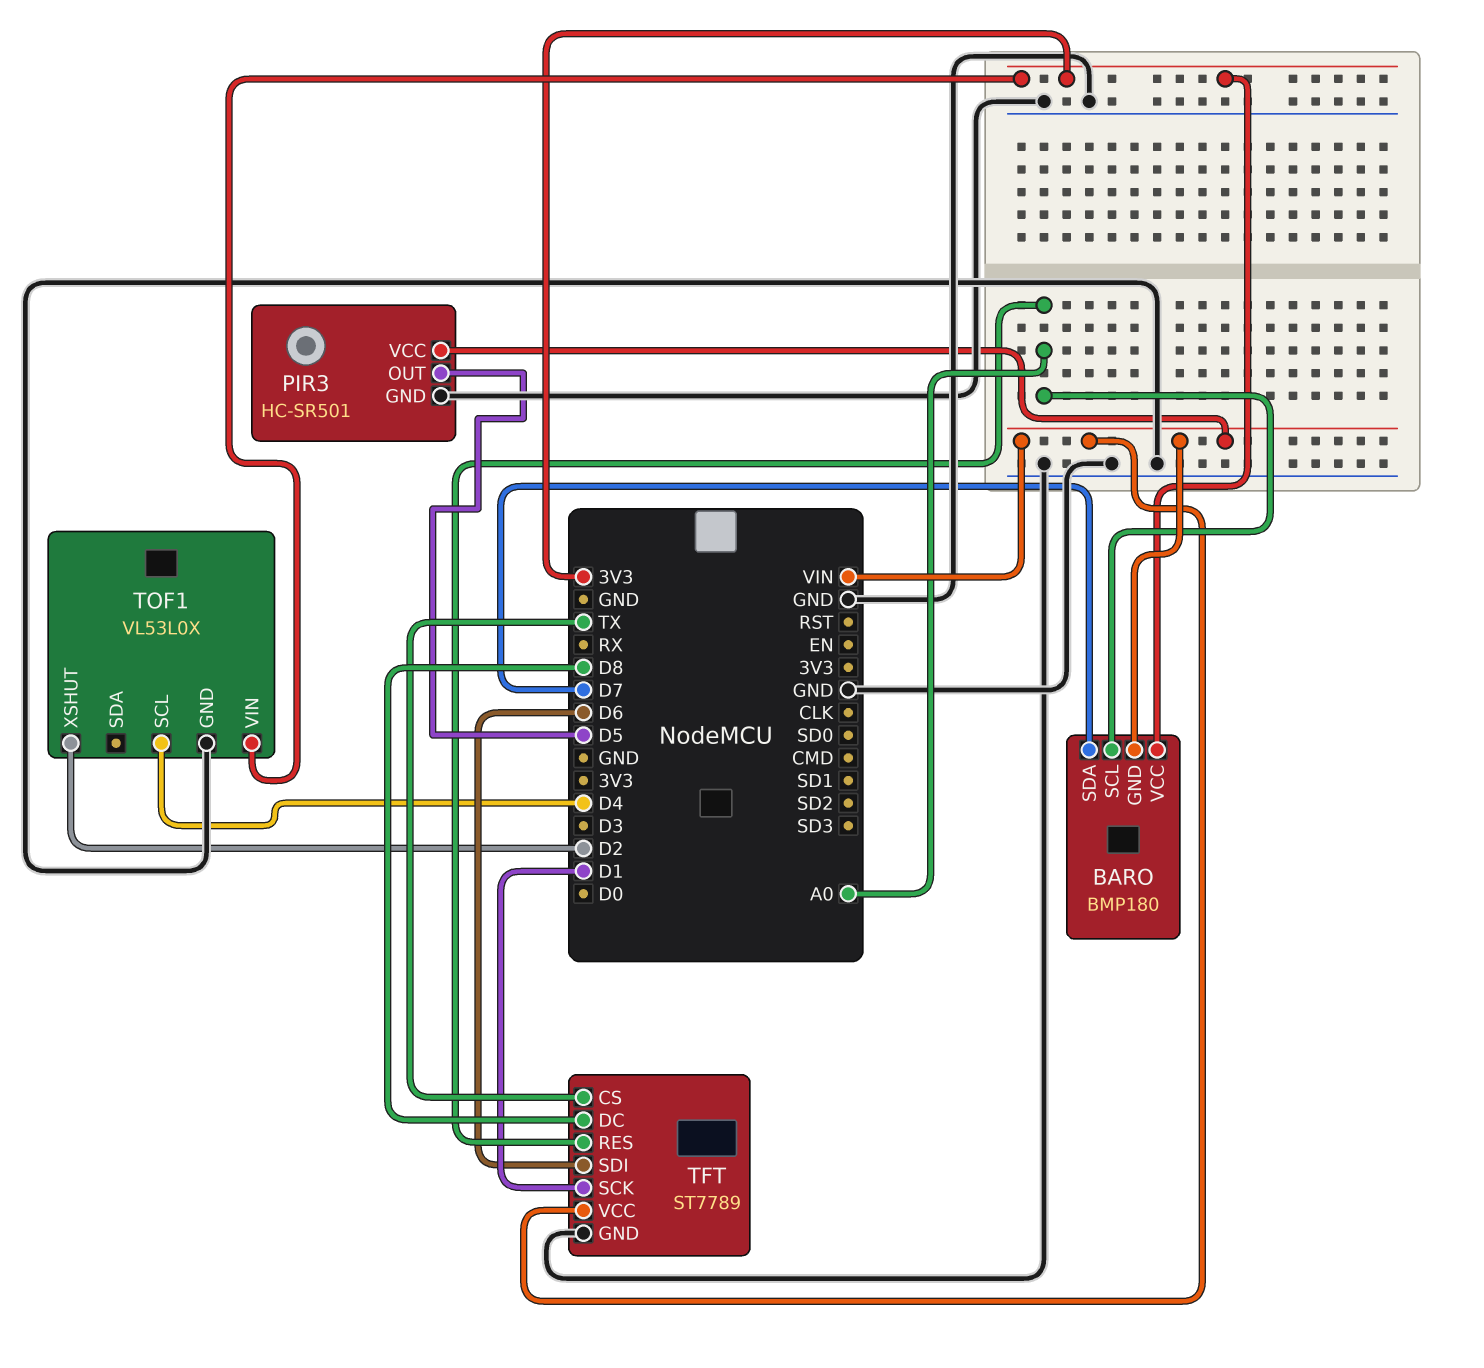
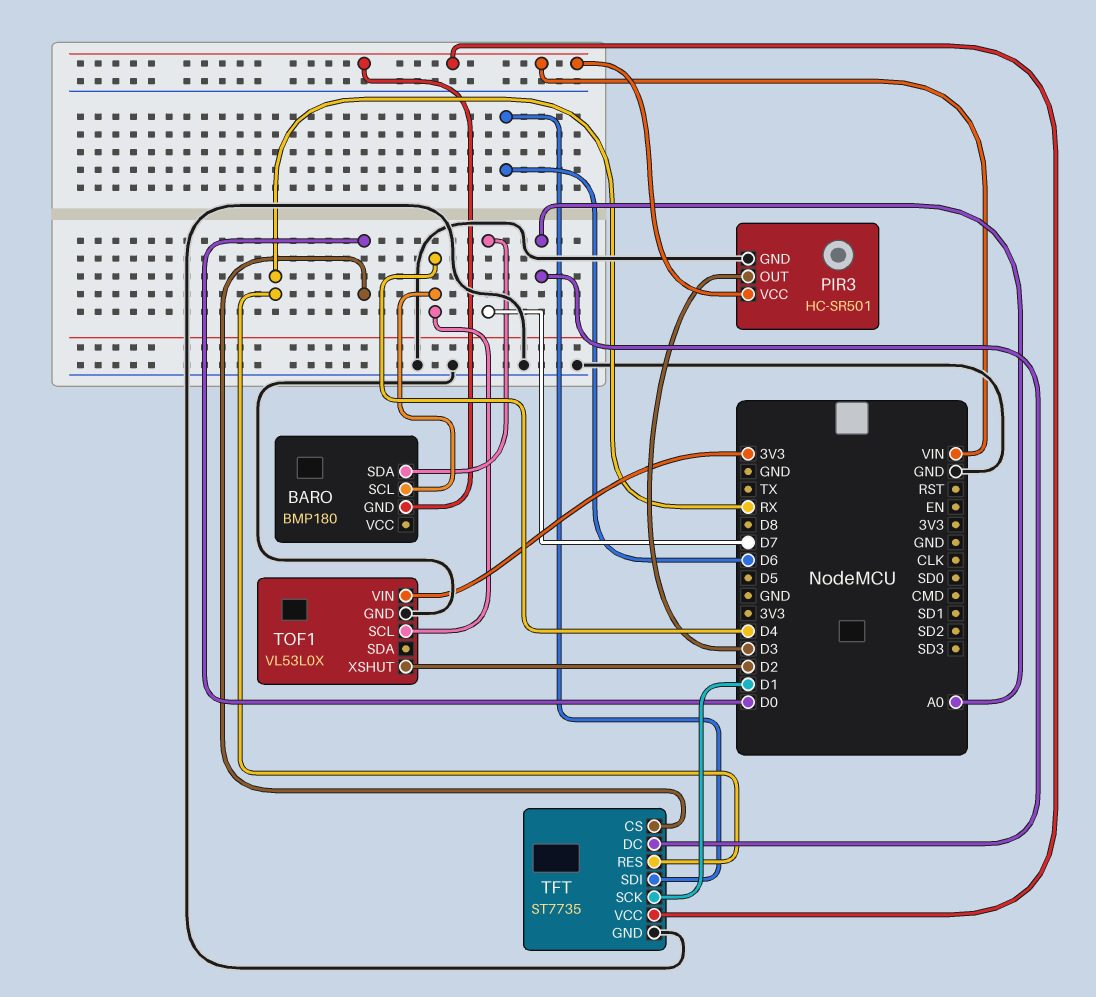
BARO pin SCL: A0 -> D4
BARO pin VCC: 3V3 -> none
PIR3 pin OUT: D5 -> D3
TFT: ST7789 -> ST7735
TFT pin CS: TX -> D0
TFT pin DC: D8 -> A0
TFT pin RES: A0 -> RX

